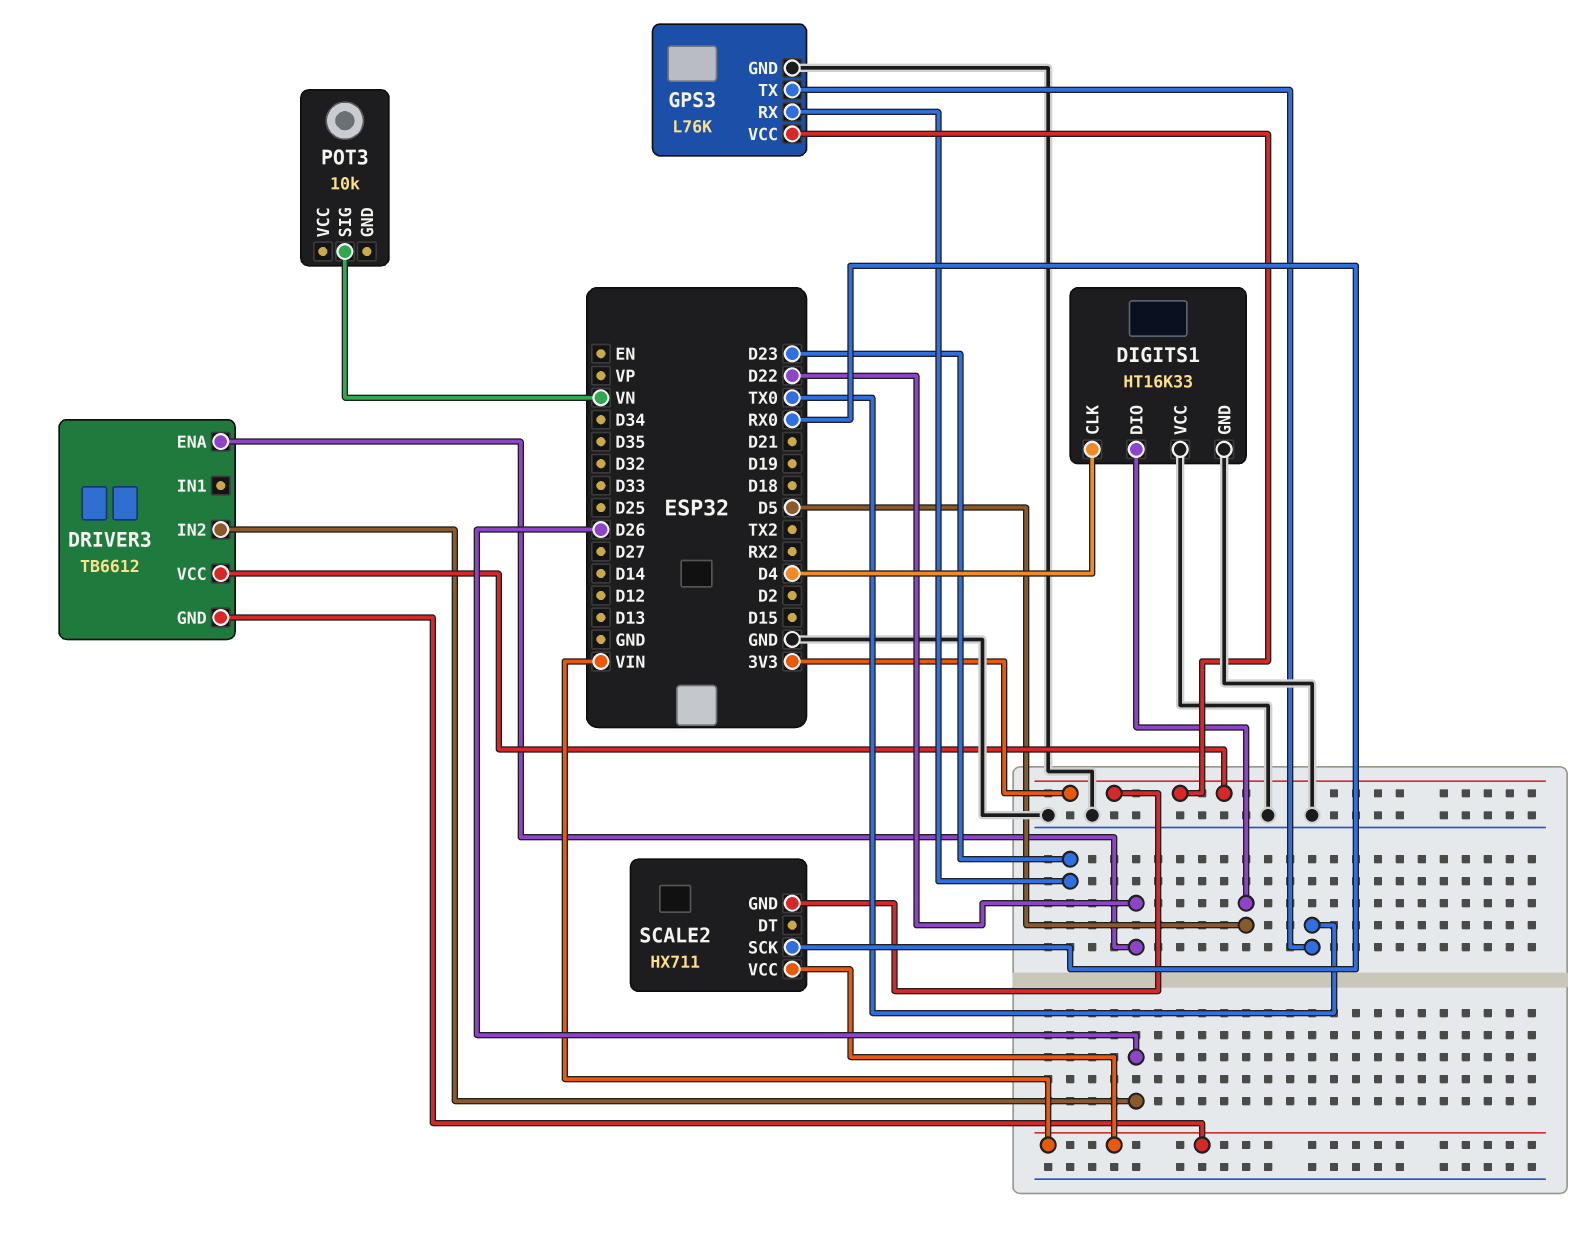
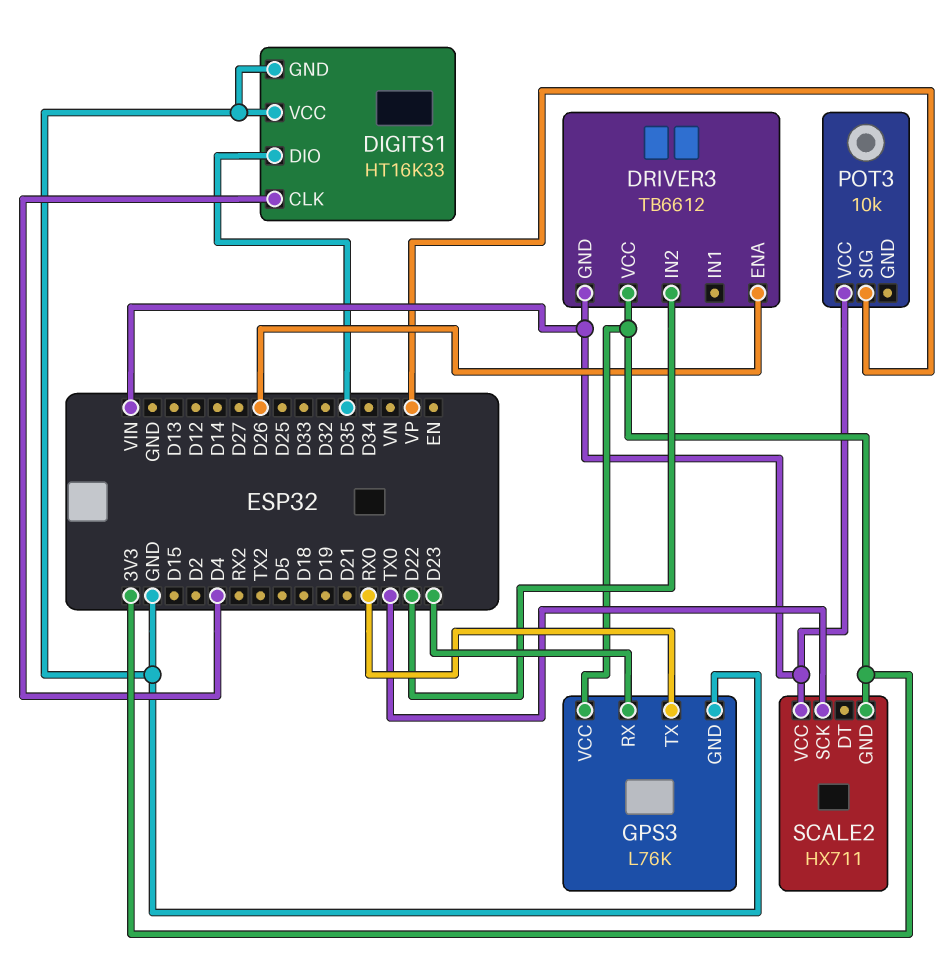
DIGITS1 pin DIO: D5 -> D35
DRIVER3 pin ENA: D22 -> D26
DRIVER3 pin IN2: D26 -> D22
GPS3 pin TX: TX0 -> RX0
POT3 pin SIG: VN -> VP
POT3 pin VCC: none -> VIN
SCALE2 pin SCK: RX0 -> TX0

